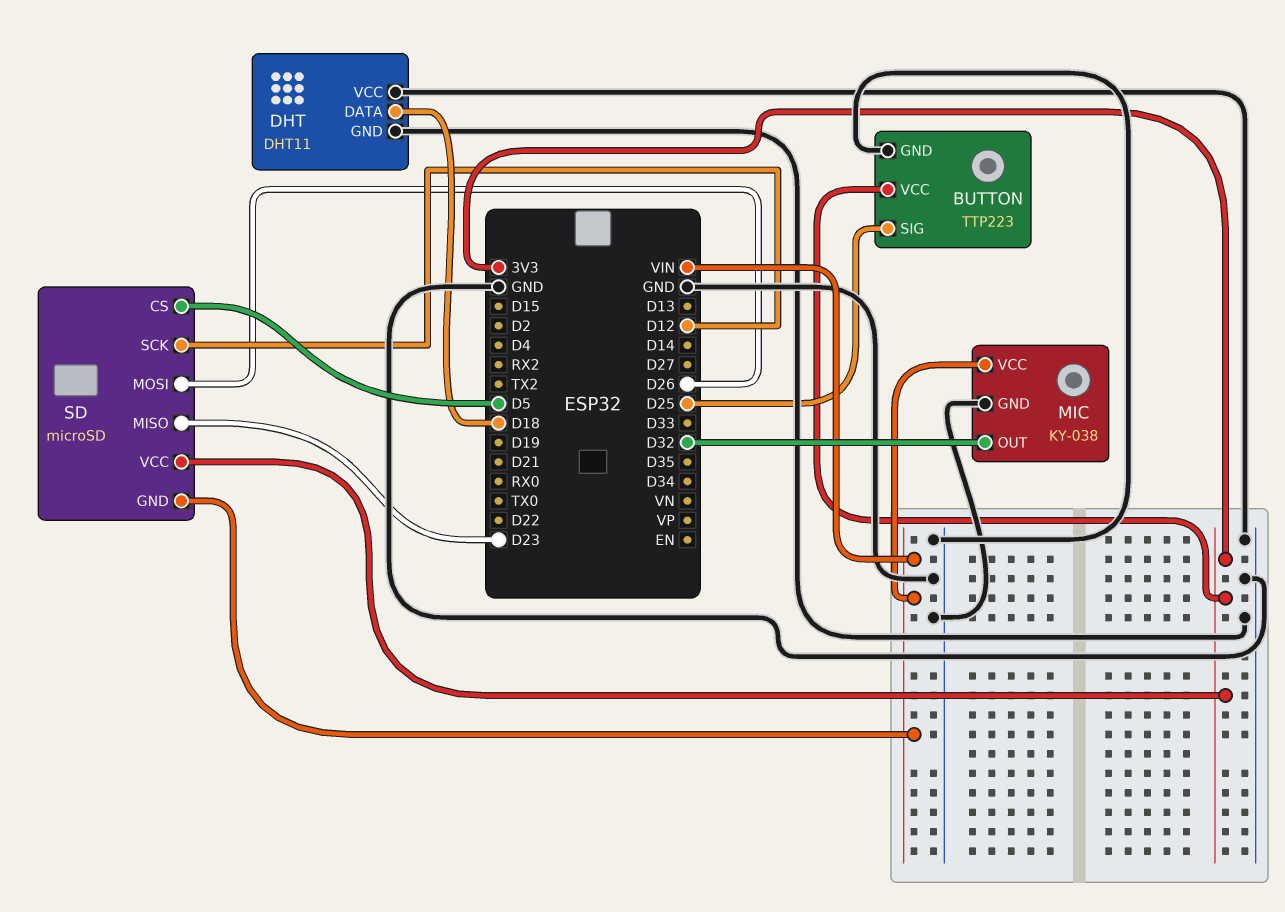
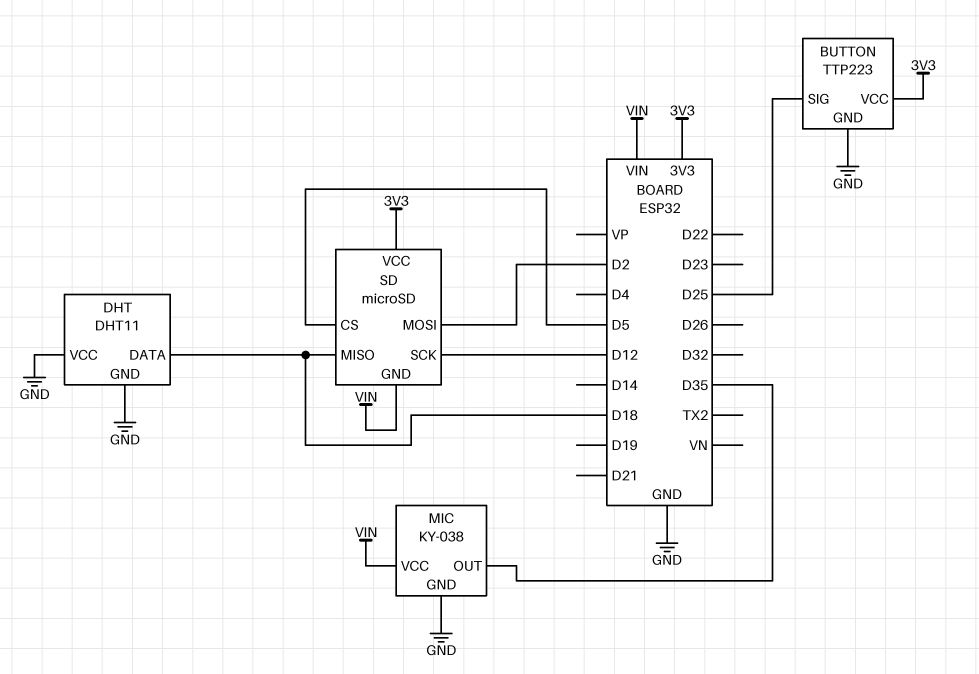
MIC pin OUT: D32 -> D35
SD pin MISO: D23 -> D18
SD pin MOSI: D26 -> D2

